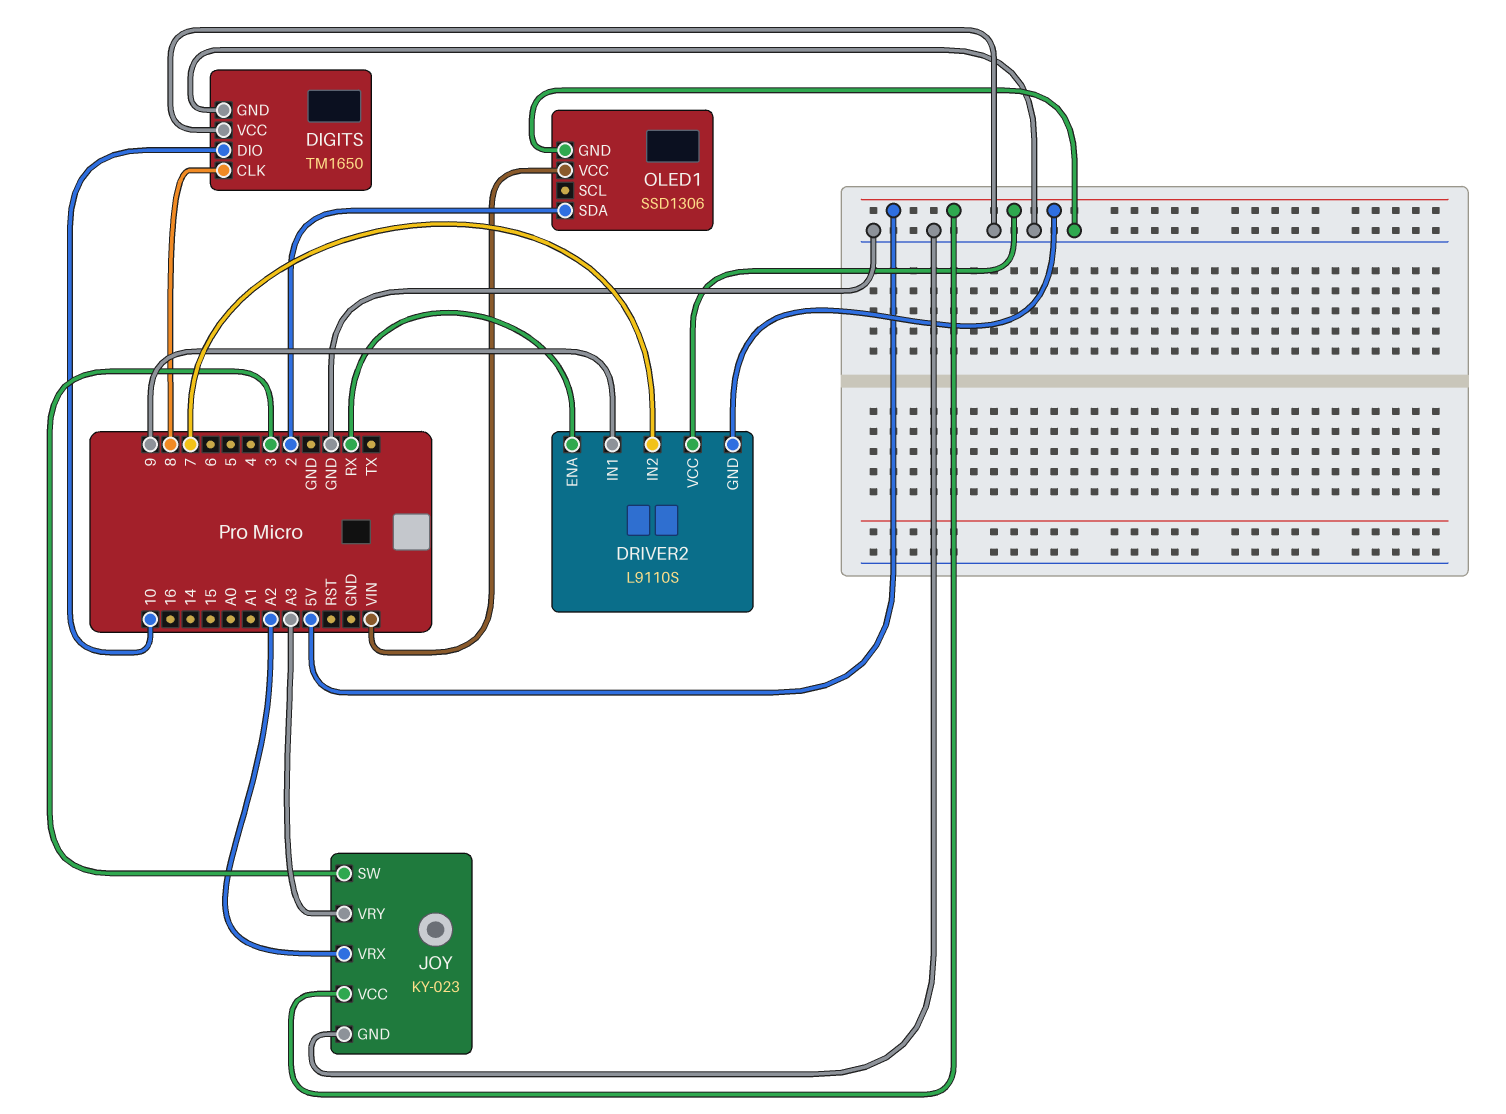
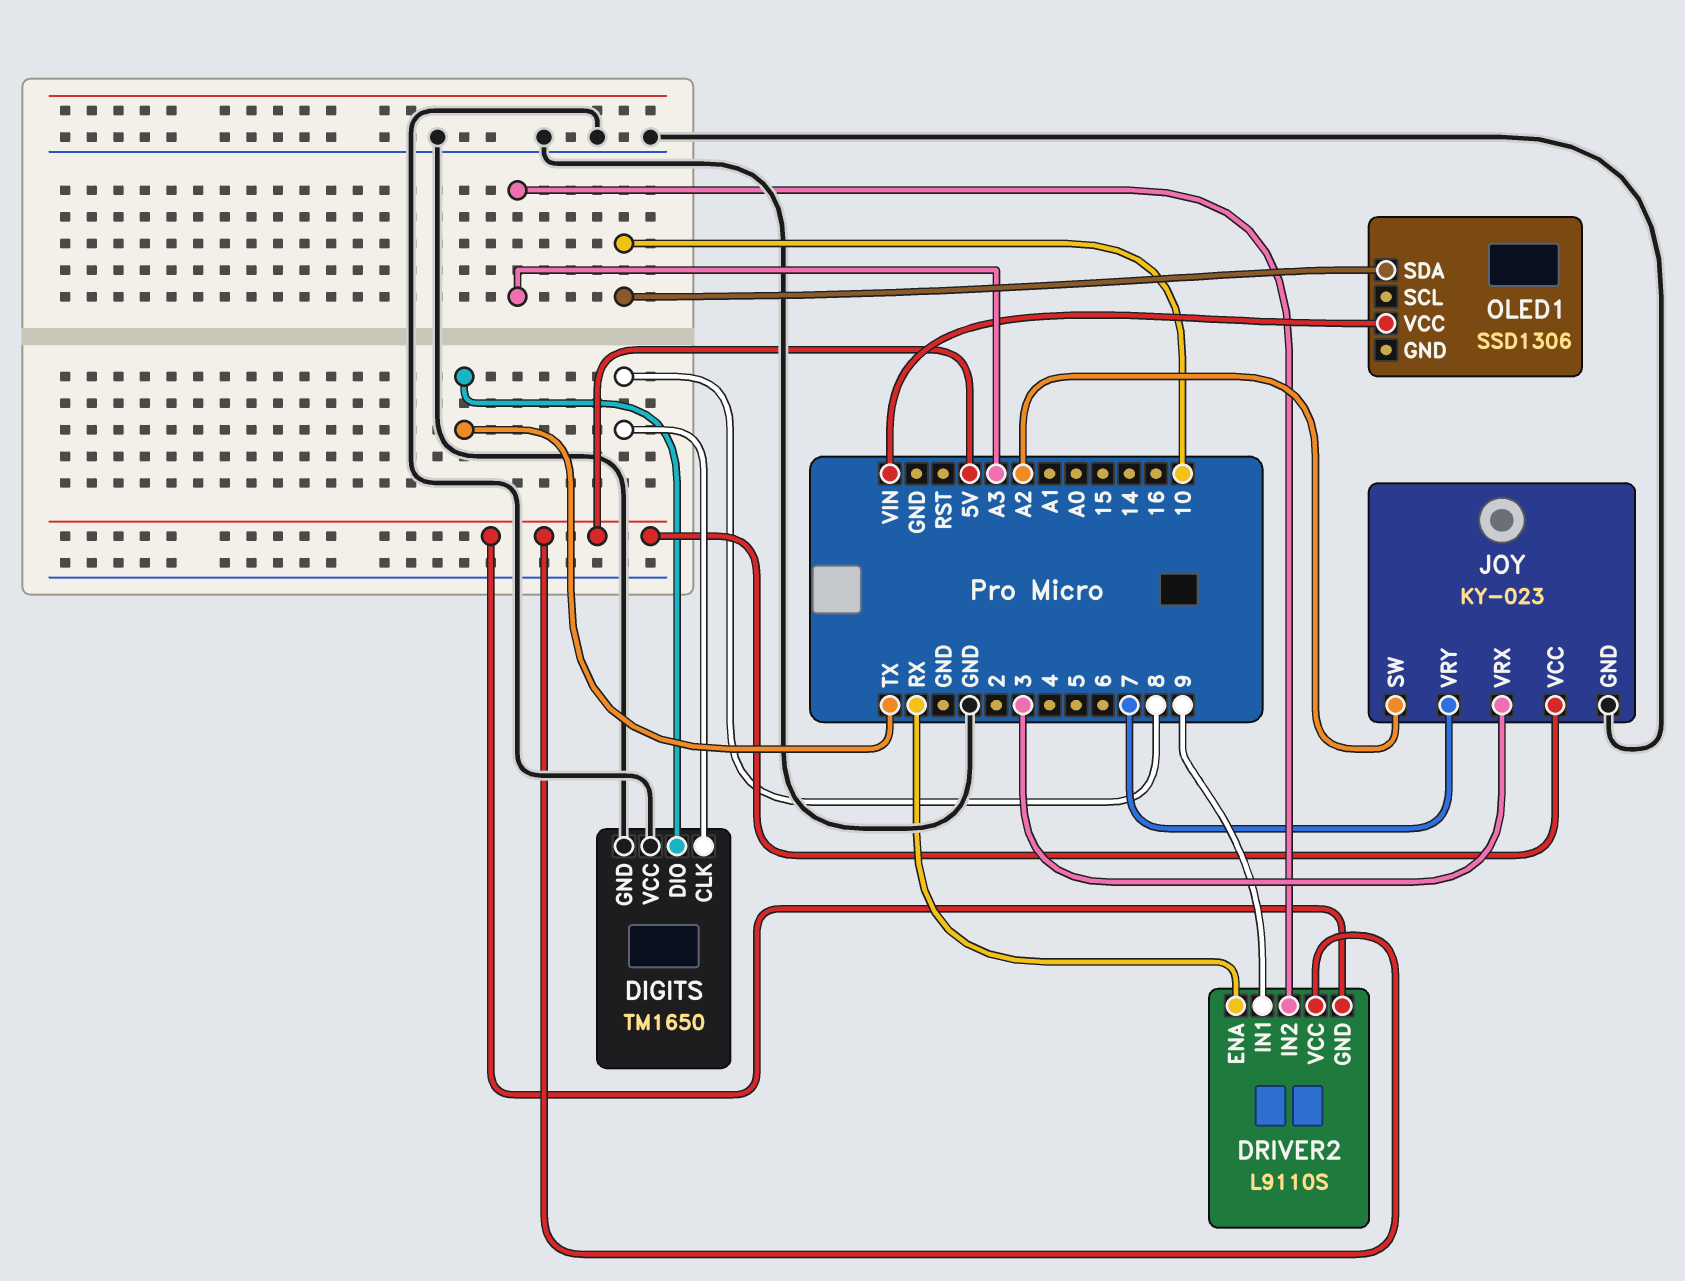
DIGITS pin DIO: 10 -> TX
DRIVER2 pin IN2: 7 -> A3
JOY pin SW: 3 -> A2
JOY pin VRX: A2 -> 3
JOY pin VRY: A3 -> 7
OLED1 pin GND: GND -> none
OLED1 pin SDA: 2 -> 10

